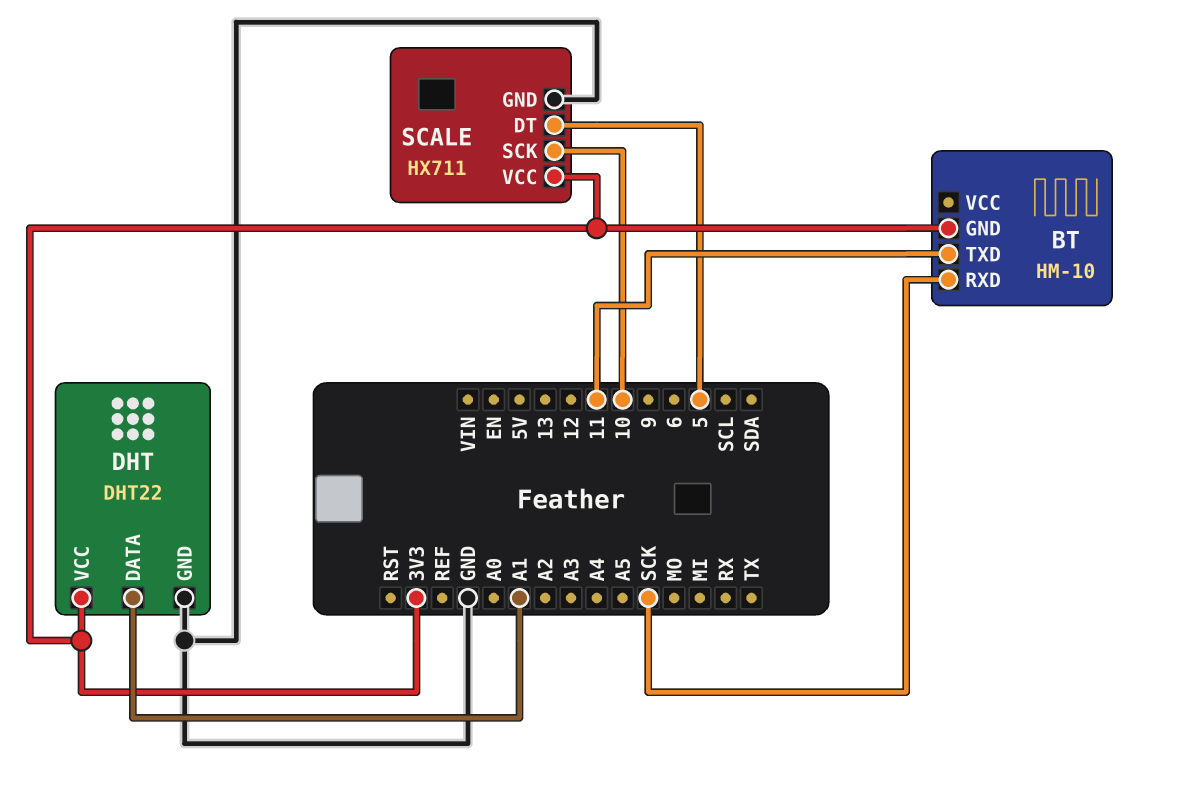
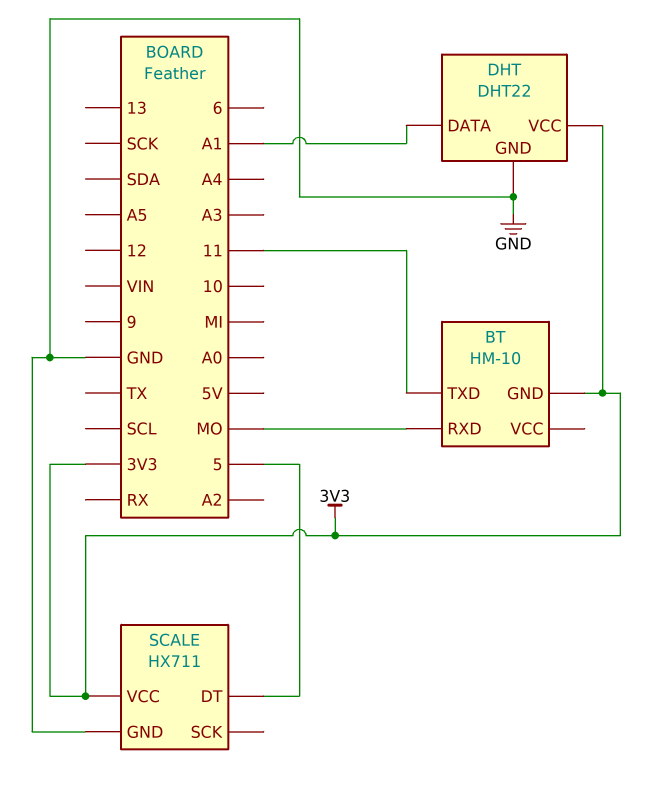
BT pin RXD: SCK -> MO
SCALE pin SCK: 10 -> none

